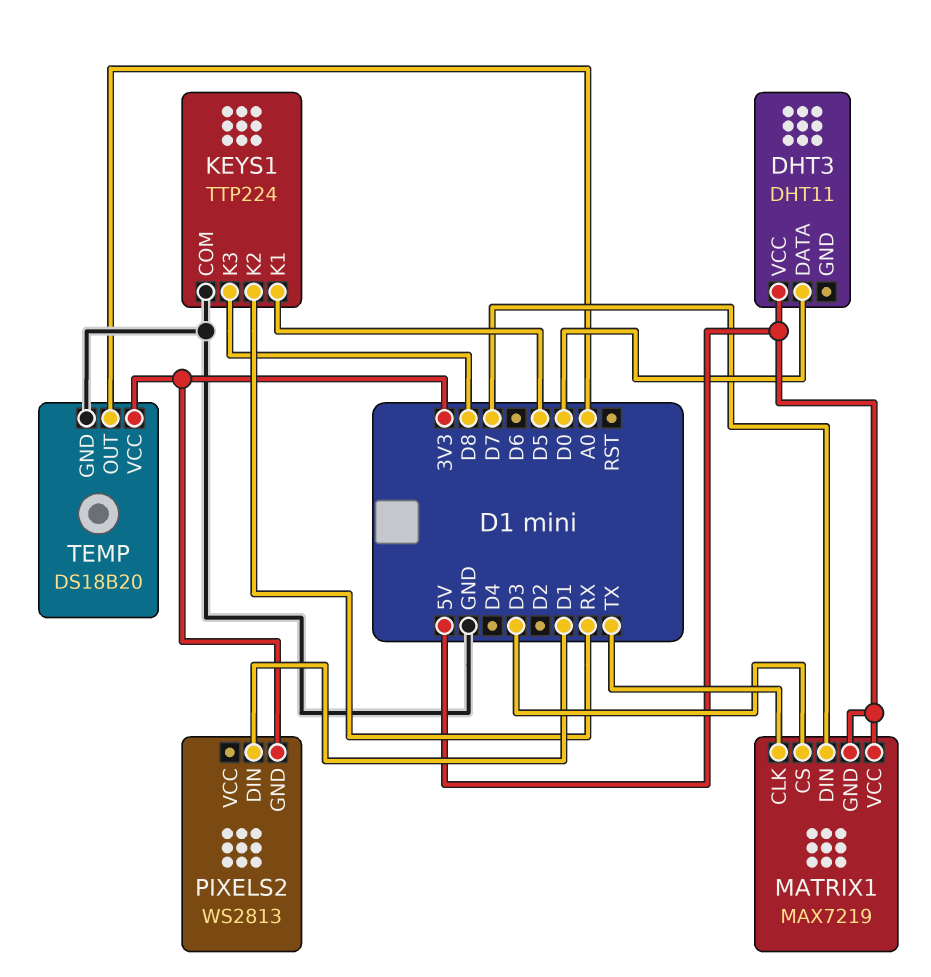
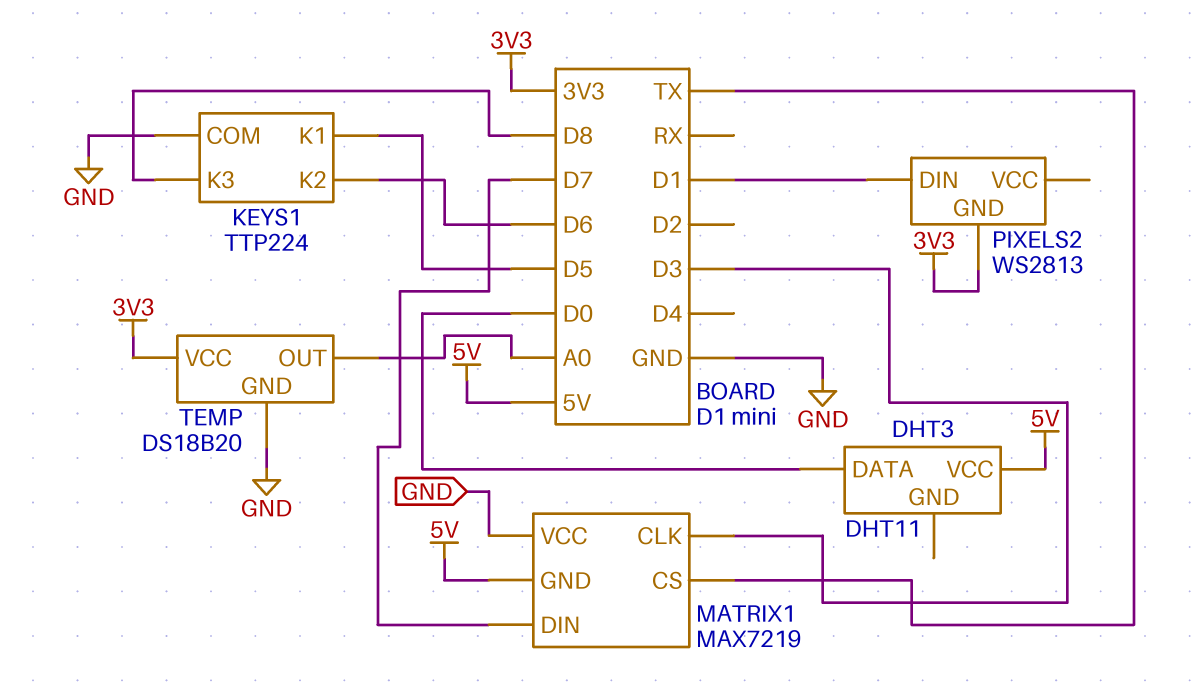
KEYS1 pin K2: RX -> D6
MATRIX1 pin CLK: TX -> D3
MATRIX1 pin CS: D3 -> TX
MATRIX1 pin VCC: 5V -> GND

